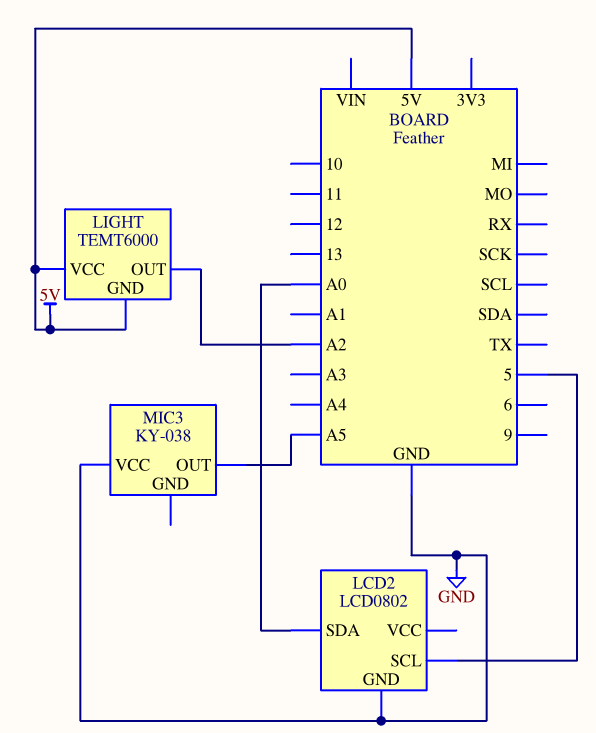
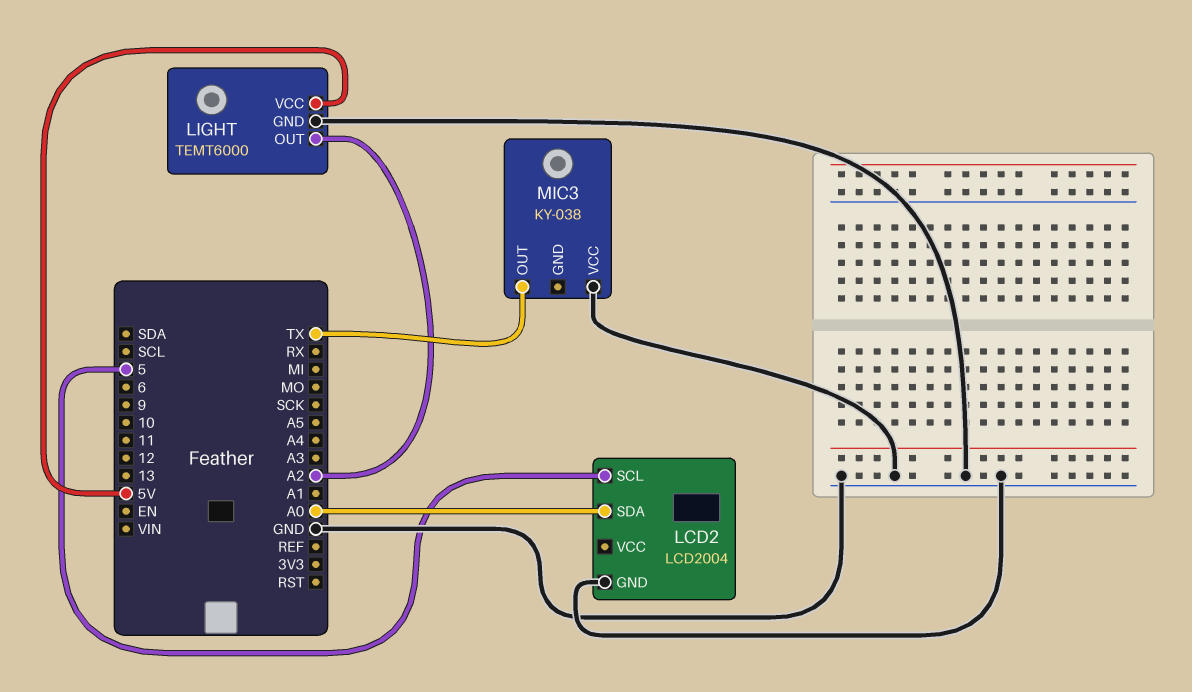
LCD2: LCD0802 -> LCD2004
LIGHT pin GND: 5V -> GND
MIC3 pin OUT: A5 -> TX

